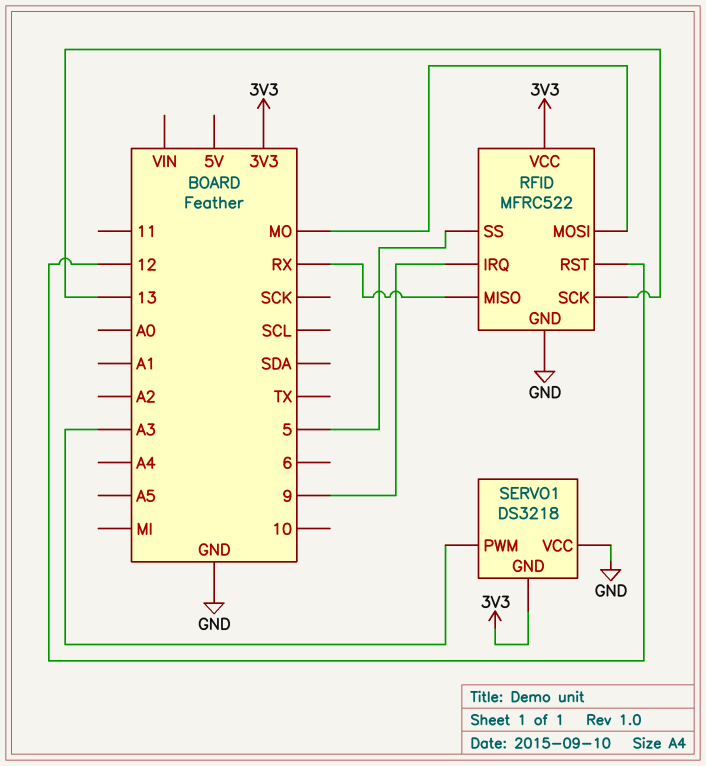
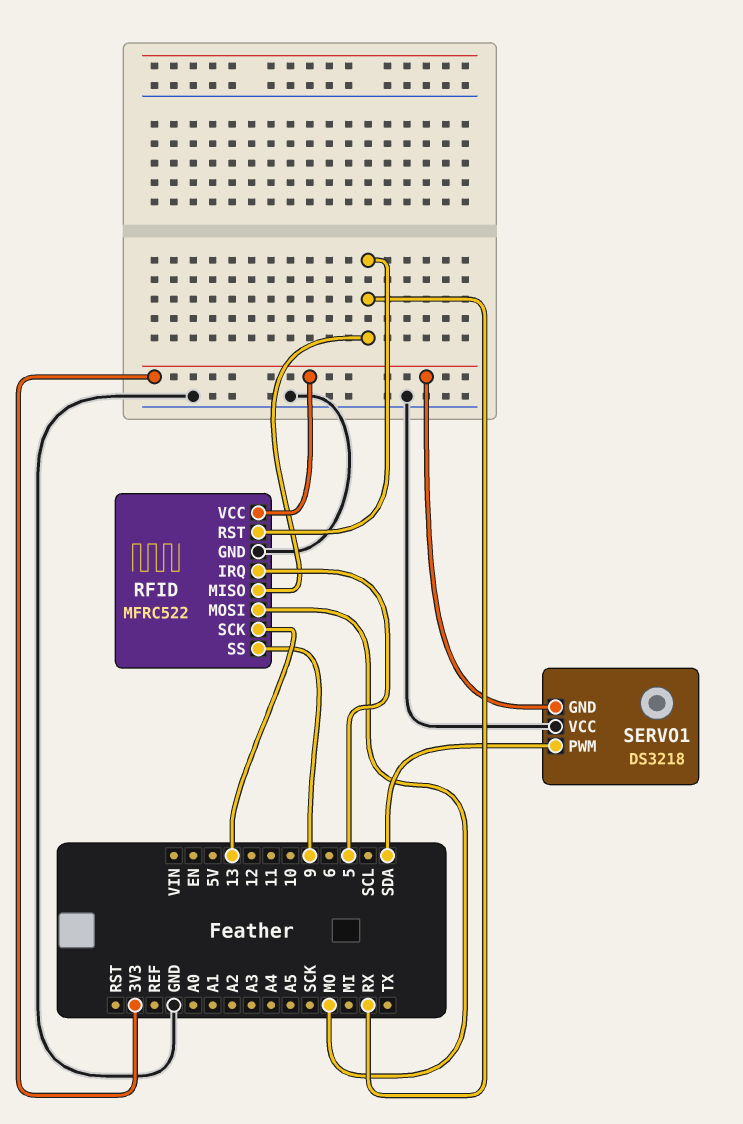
RFID pin IRQ: 9 -> 5
RFID pin RST: 12 -> RX
RFID pin SS: 5 -> 9
SERVO1 pin PWM: A3 -> SDA

